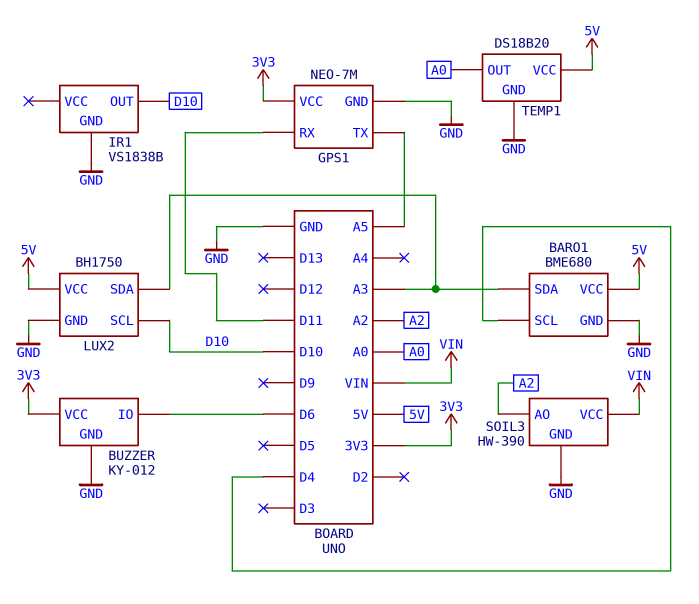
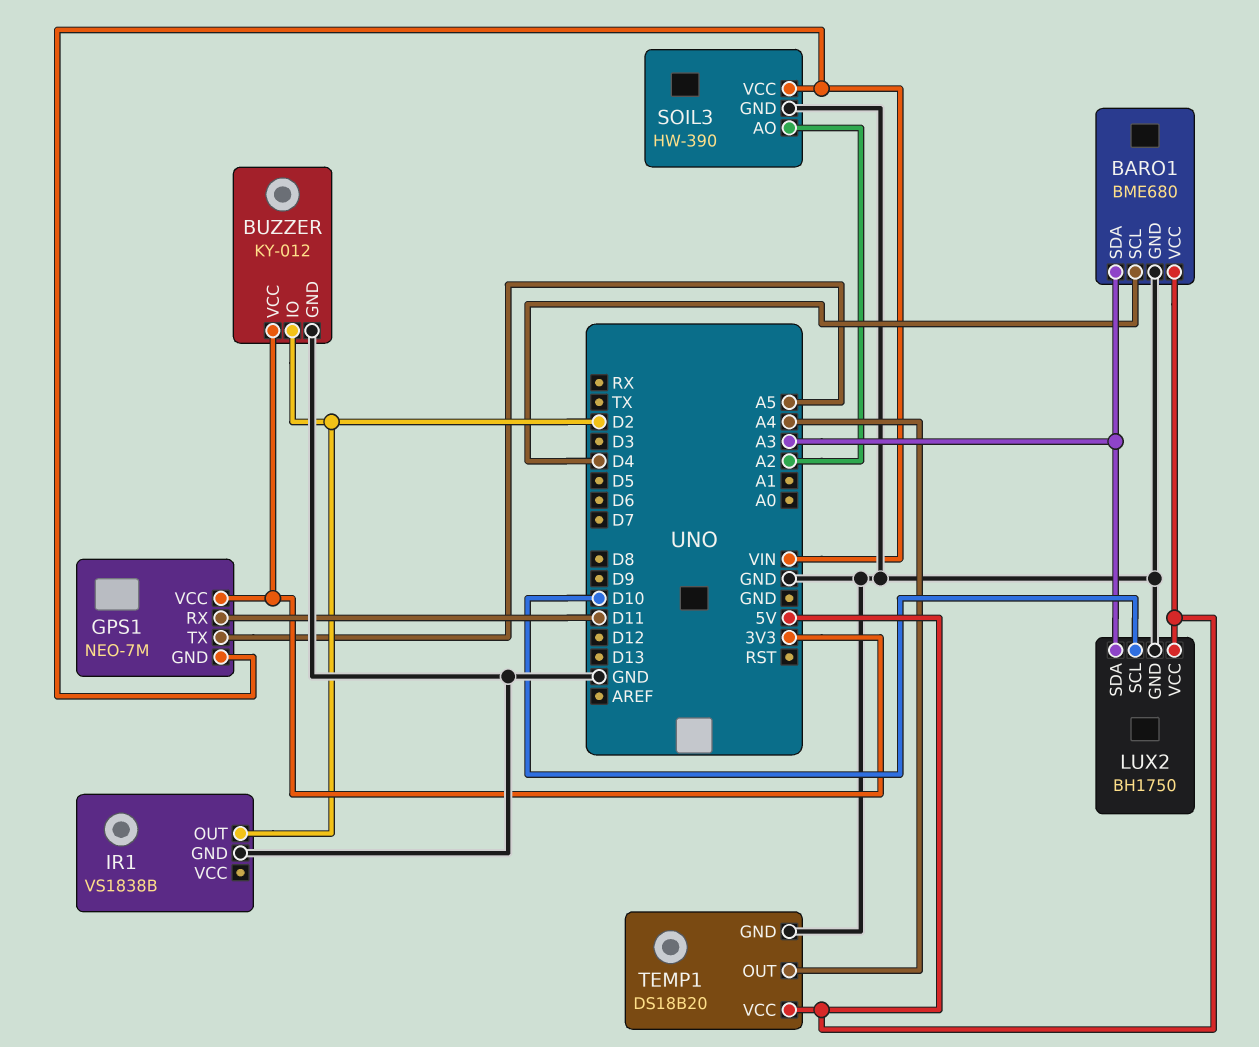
BUZZER pin IO: D6 -> D2
GPS1 pin GND: GND -> VIN
IR1 pin OUT: D10 -> D2
TEMP1 pin OUT: A0 -> A4

